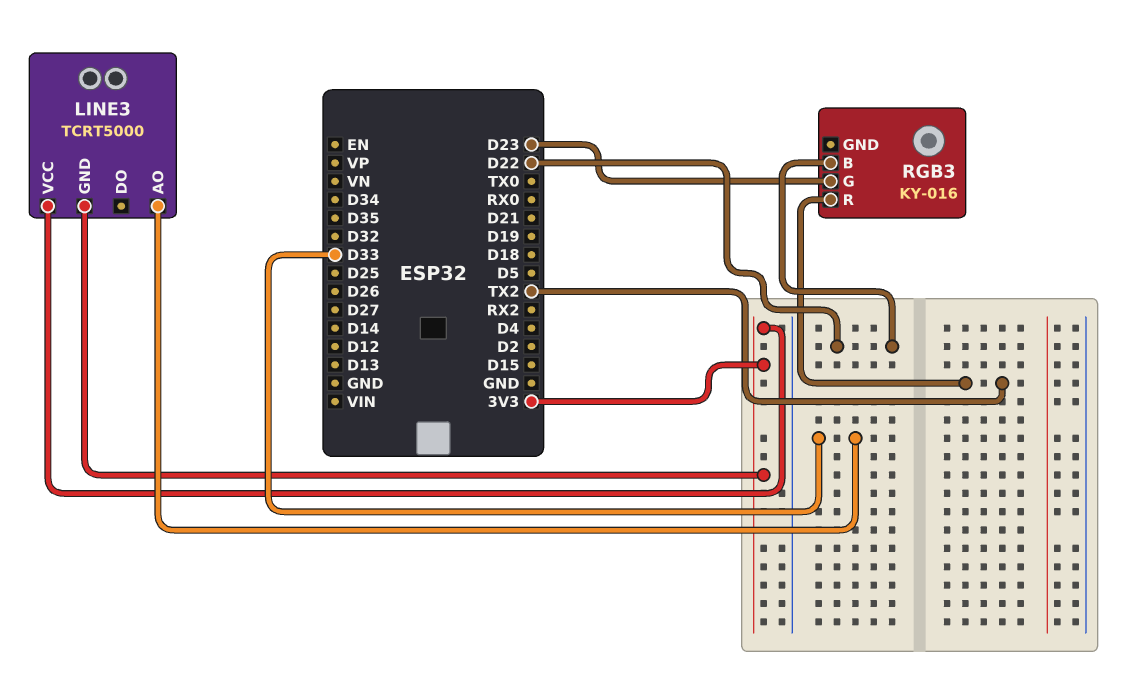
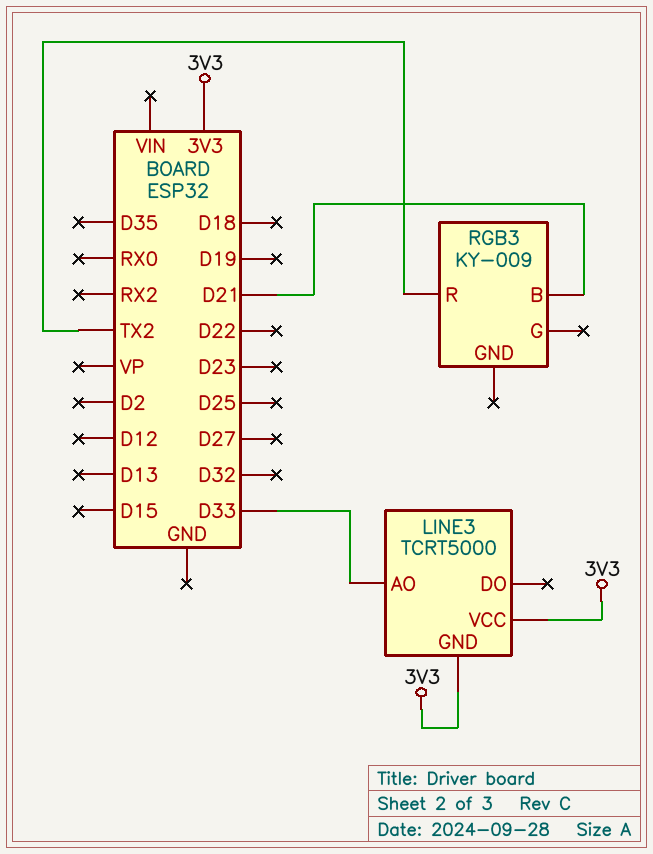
RGB3: KY-016 -> KY-009
RGB3 pin B: D22 -> D21
RGB3 pin G: D23 -> none

